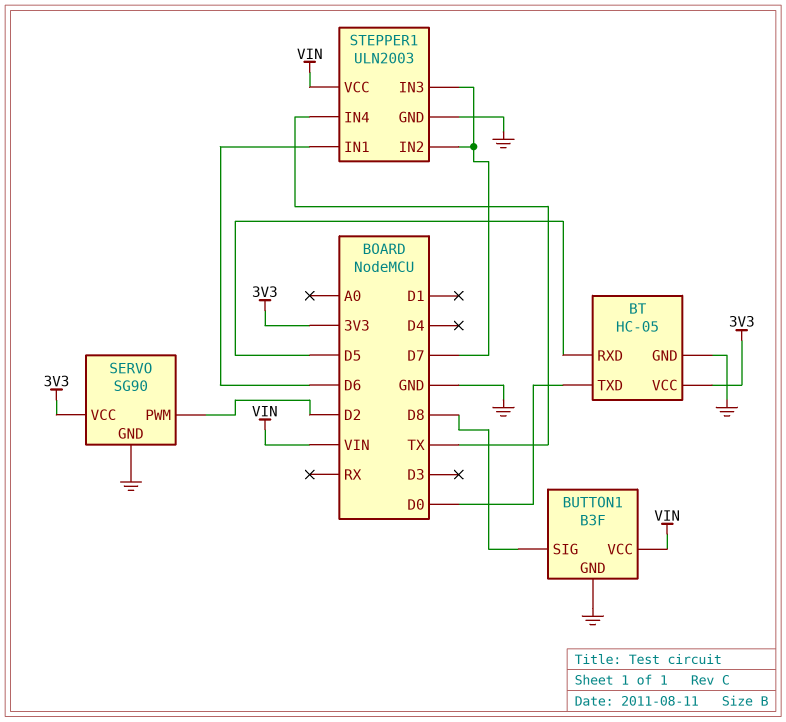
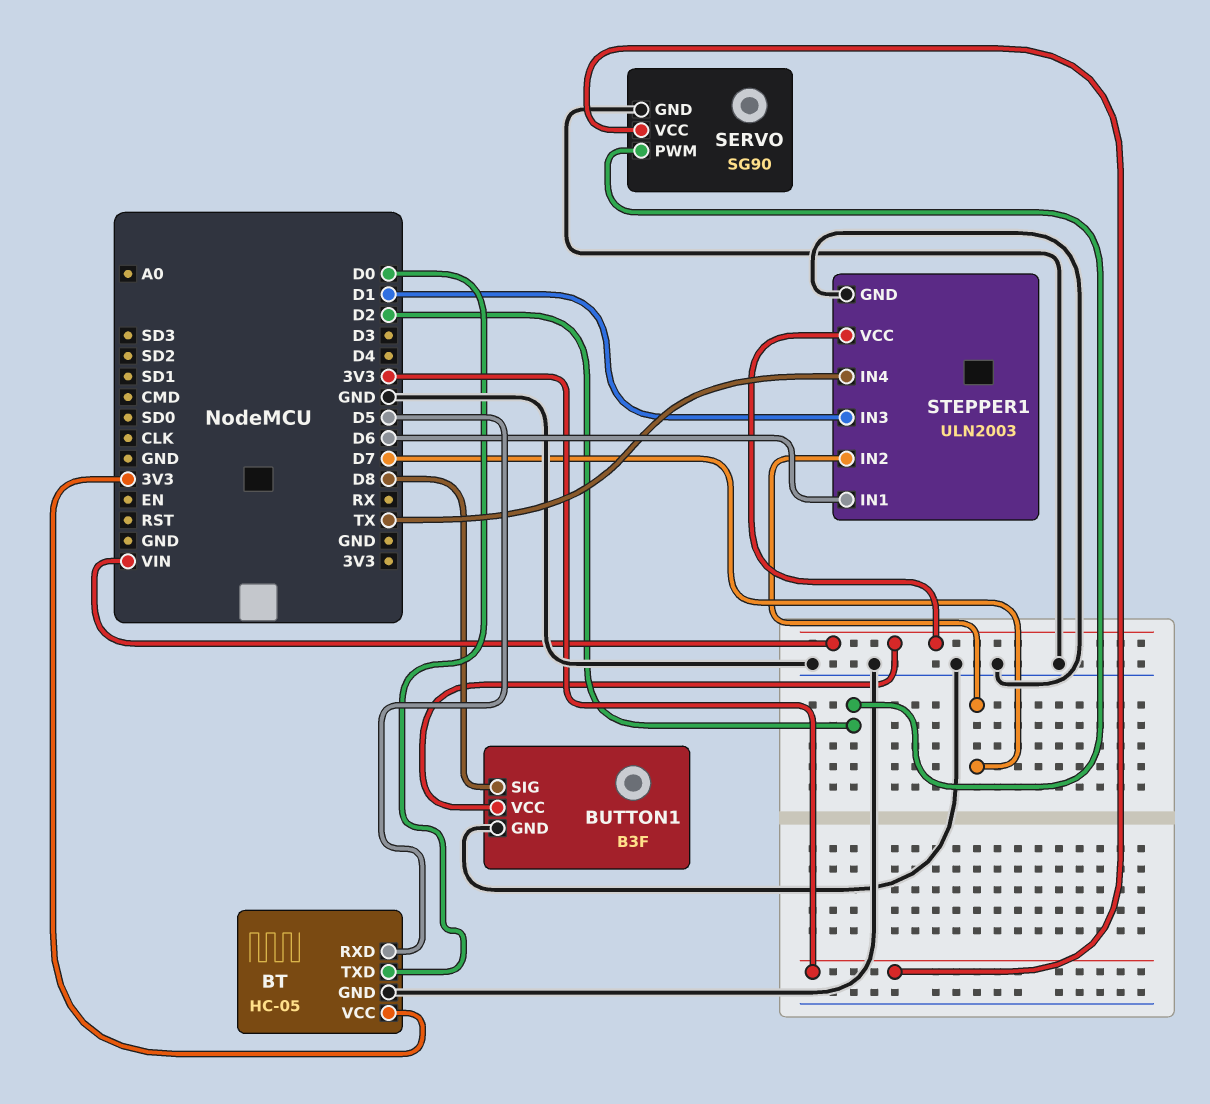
STEPPER1 pin IN3: D7 -> D1

